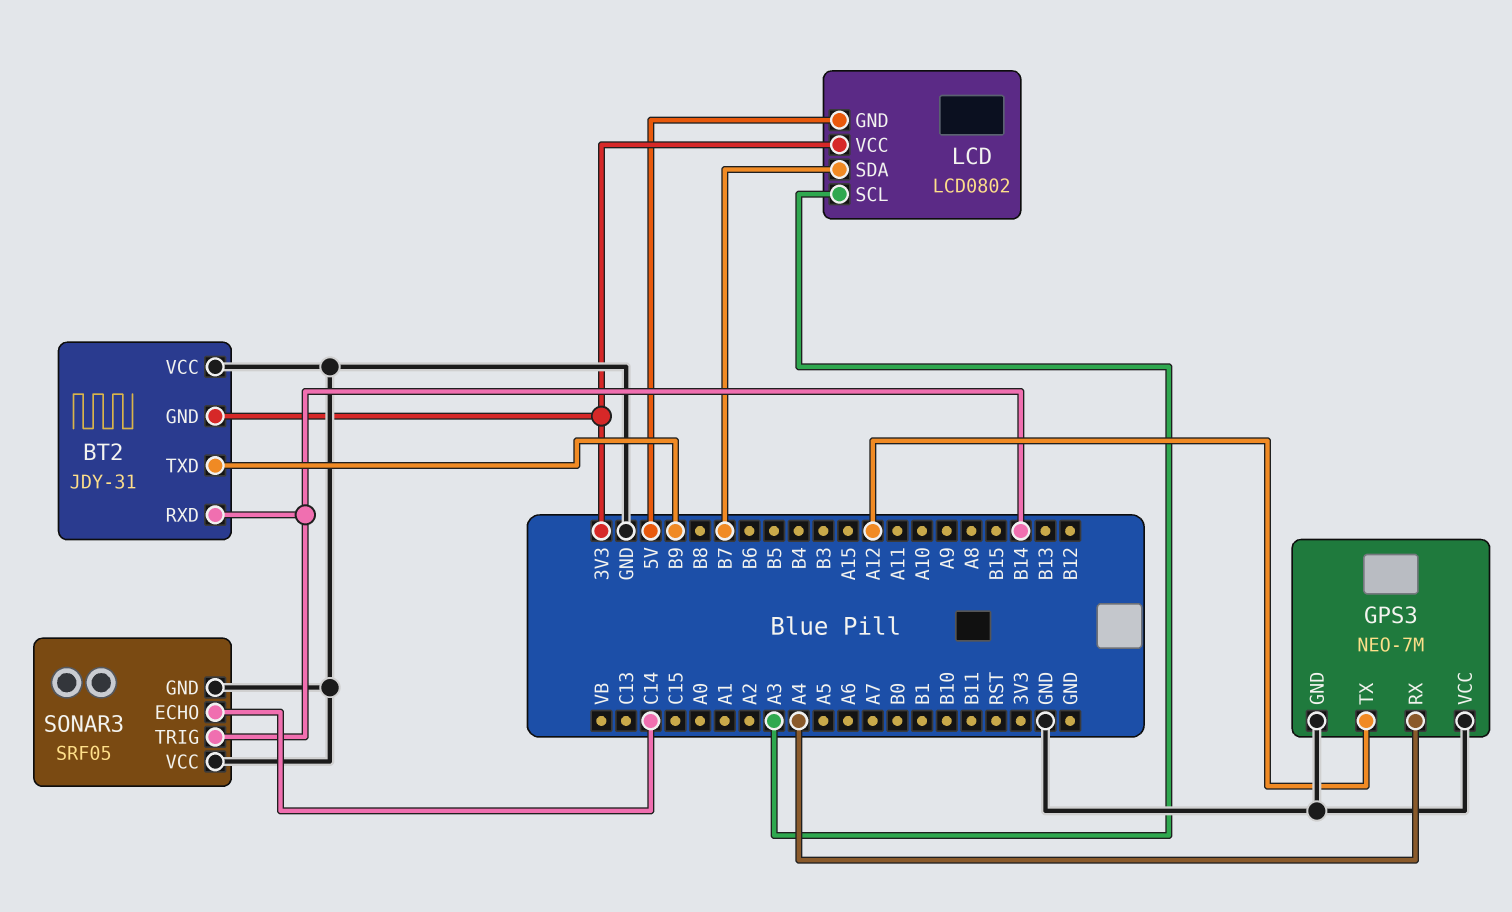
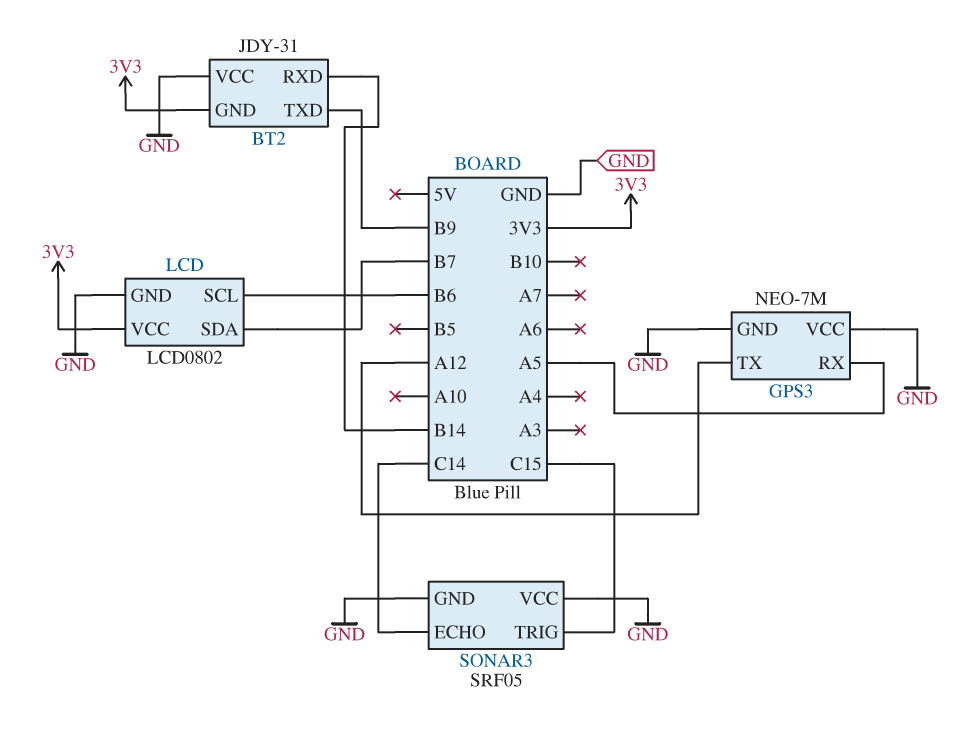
GPS3 pin RX: A4 -> A5
LCD pin GND: 5V -> GND
LCD pin SCL: A3 -> B6
SONAR3 pin TRIG: B14 -> C15

